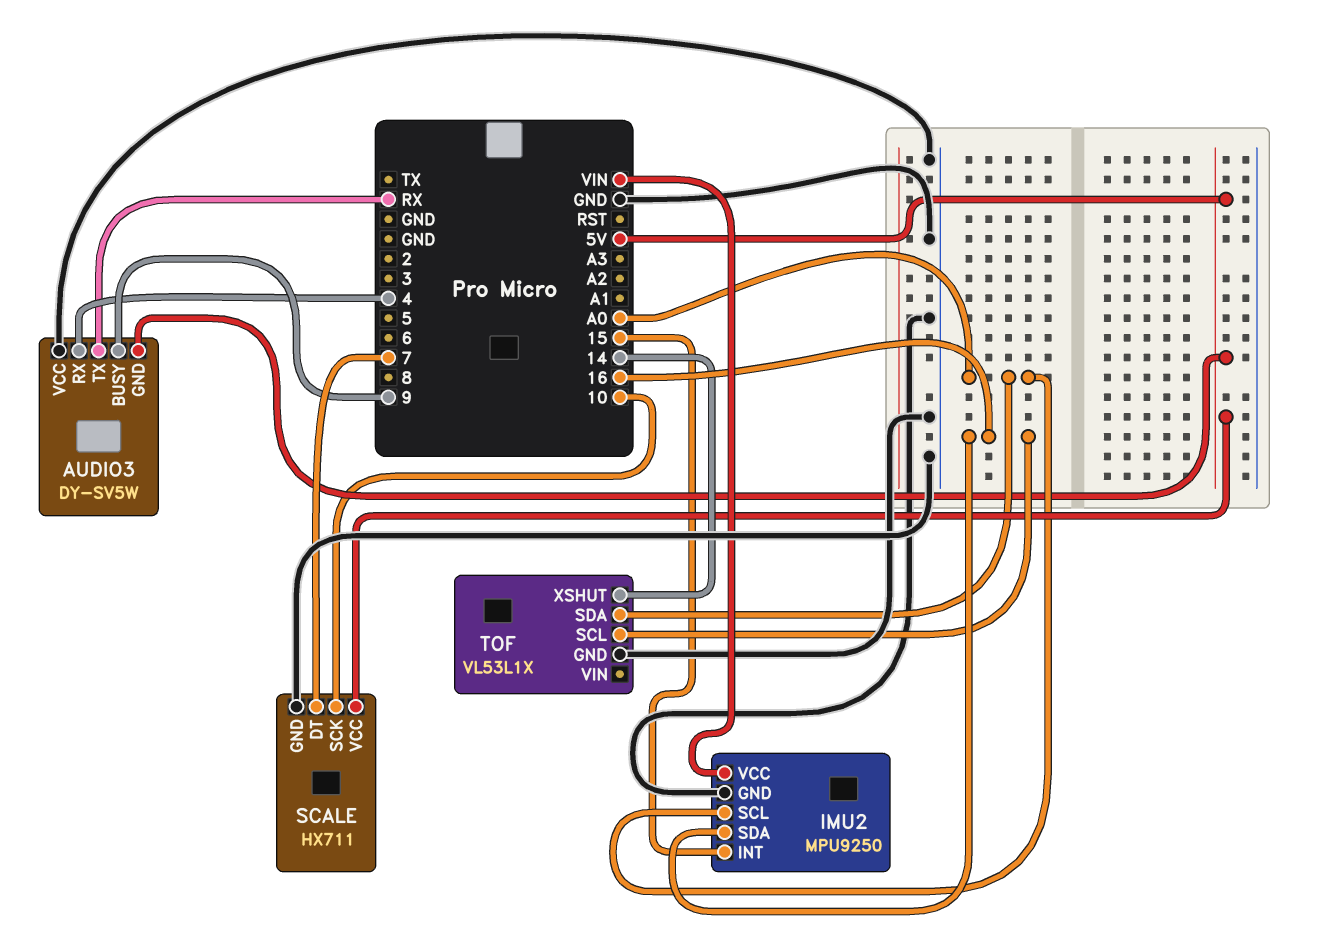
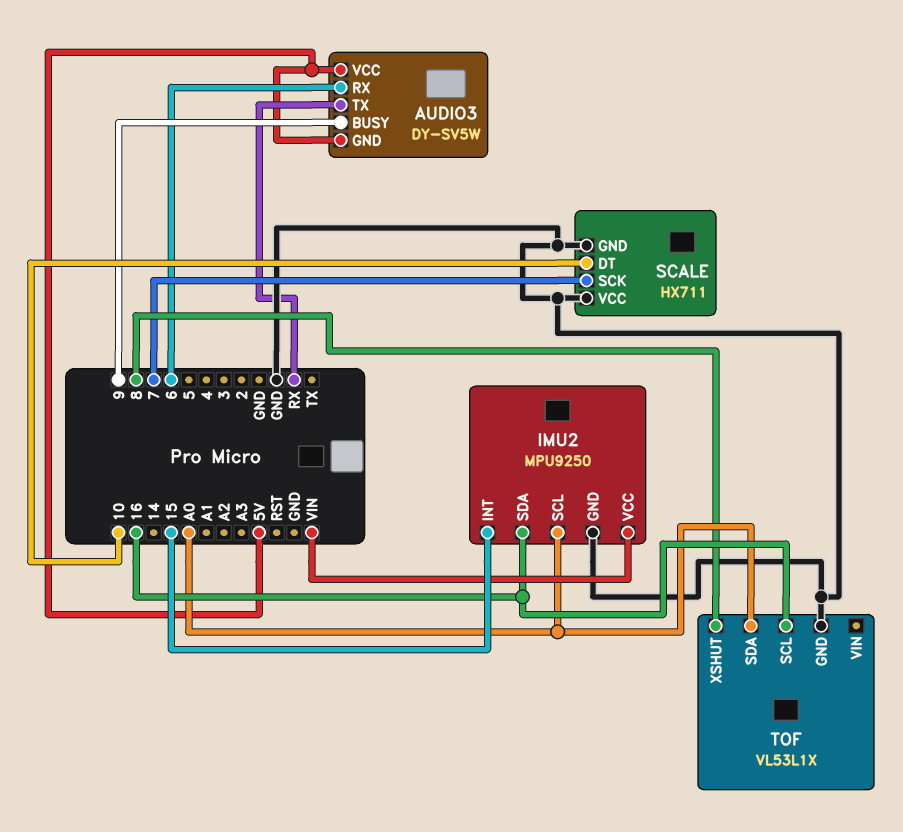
AUDIO3 pin RX: 4 -> 6
AUDIO3 pin VCC: GND -> 5V
SCALE pin DT: 7 -> 10
SCALE pin SCK: 10 -> 7
SCALE pin VCC: 5V -> GND
TOF pin XSHUT: 14 -> 8

